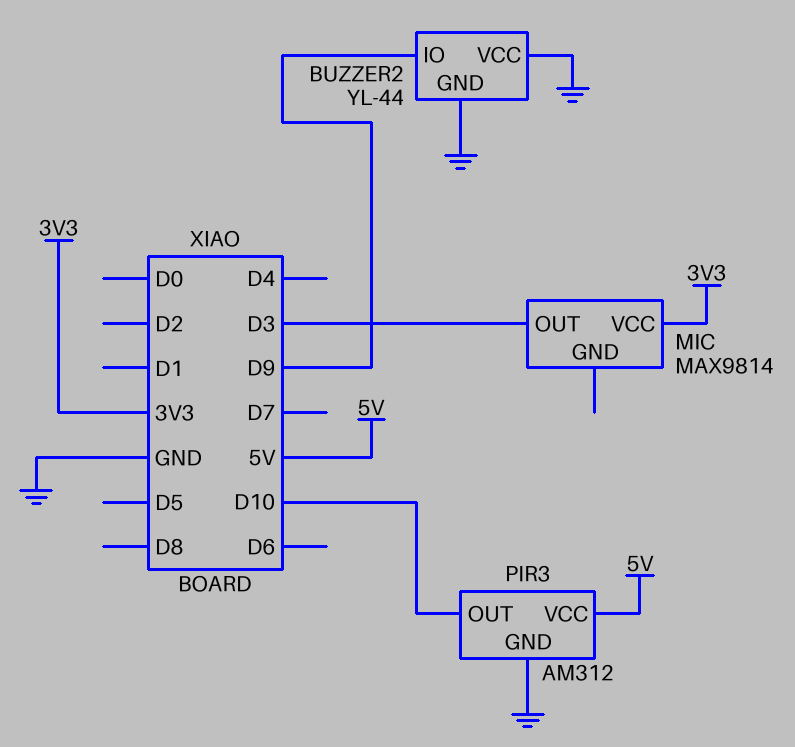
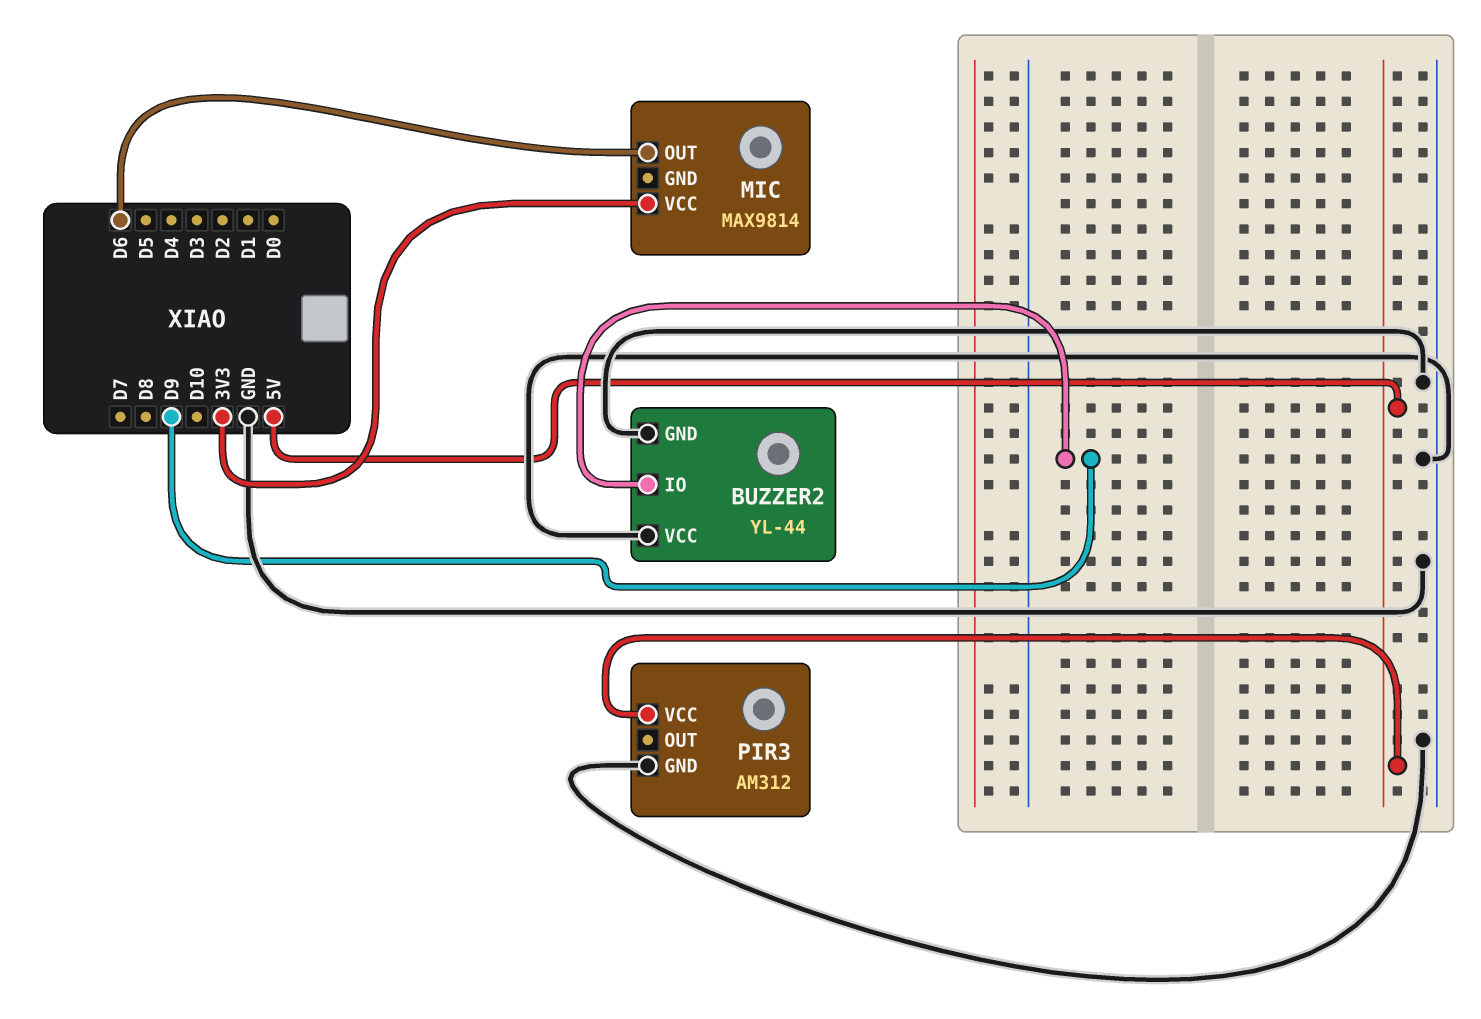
MIC pin OUT: D3 -> D6
PIR3 pin OUT: D10 -> none

